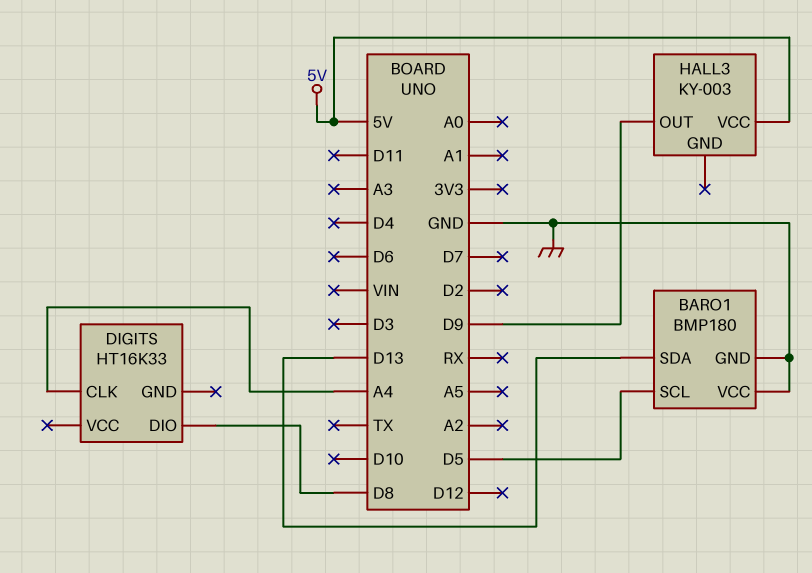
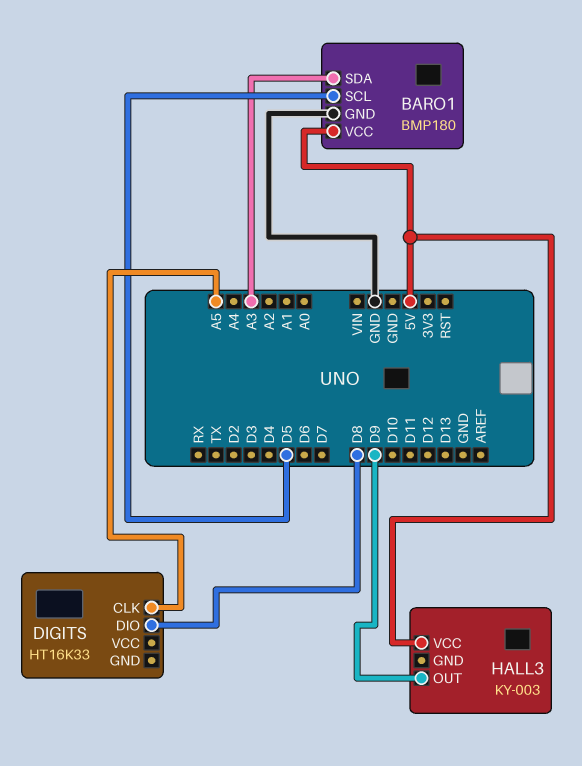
BARO1 pin SDA: D13 -> A3
BARO1 pin VCC: GND -> 5V
DIGITS pin CLK: A4 -> A5

